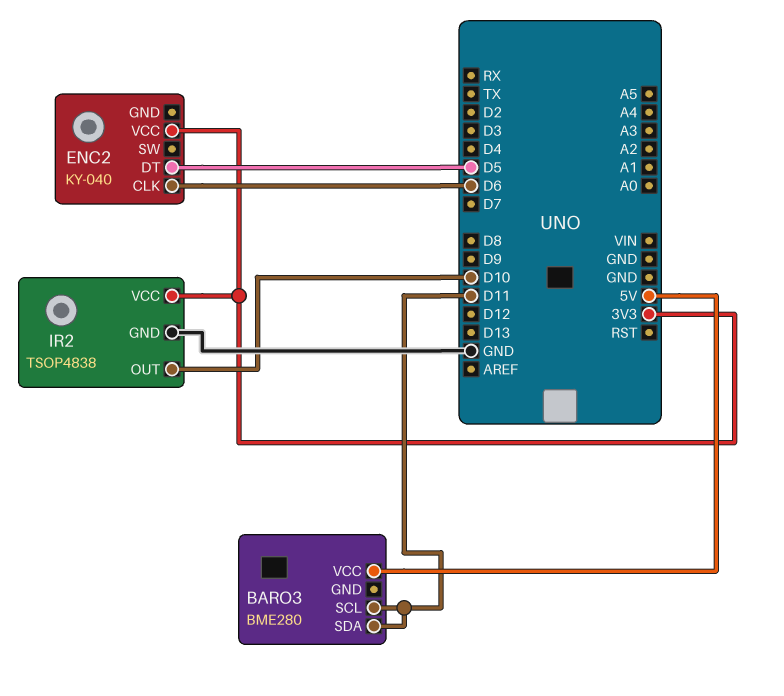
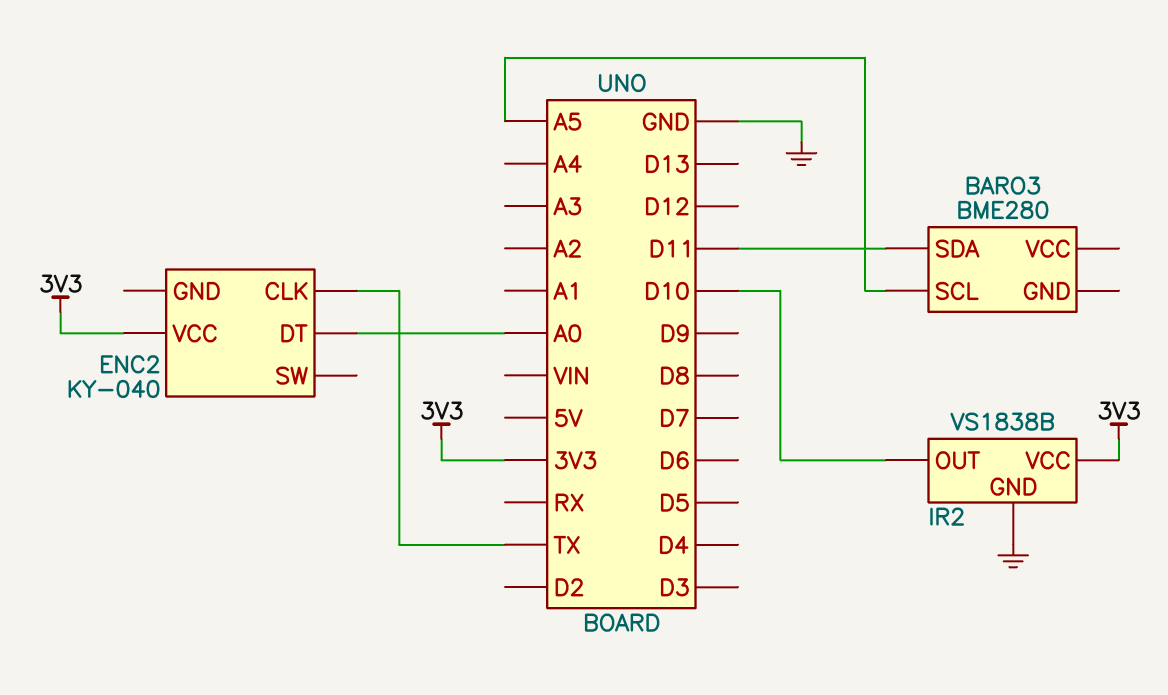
BARO3 pin SCL: D11 -> A5
BARO3 pin VCC: 5V -> none
ENC2 pin CLK: D6 -> TX
ENC2 pin DT: D5 -> A0
IR2: TSOP4838 -> VS1838B

